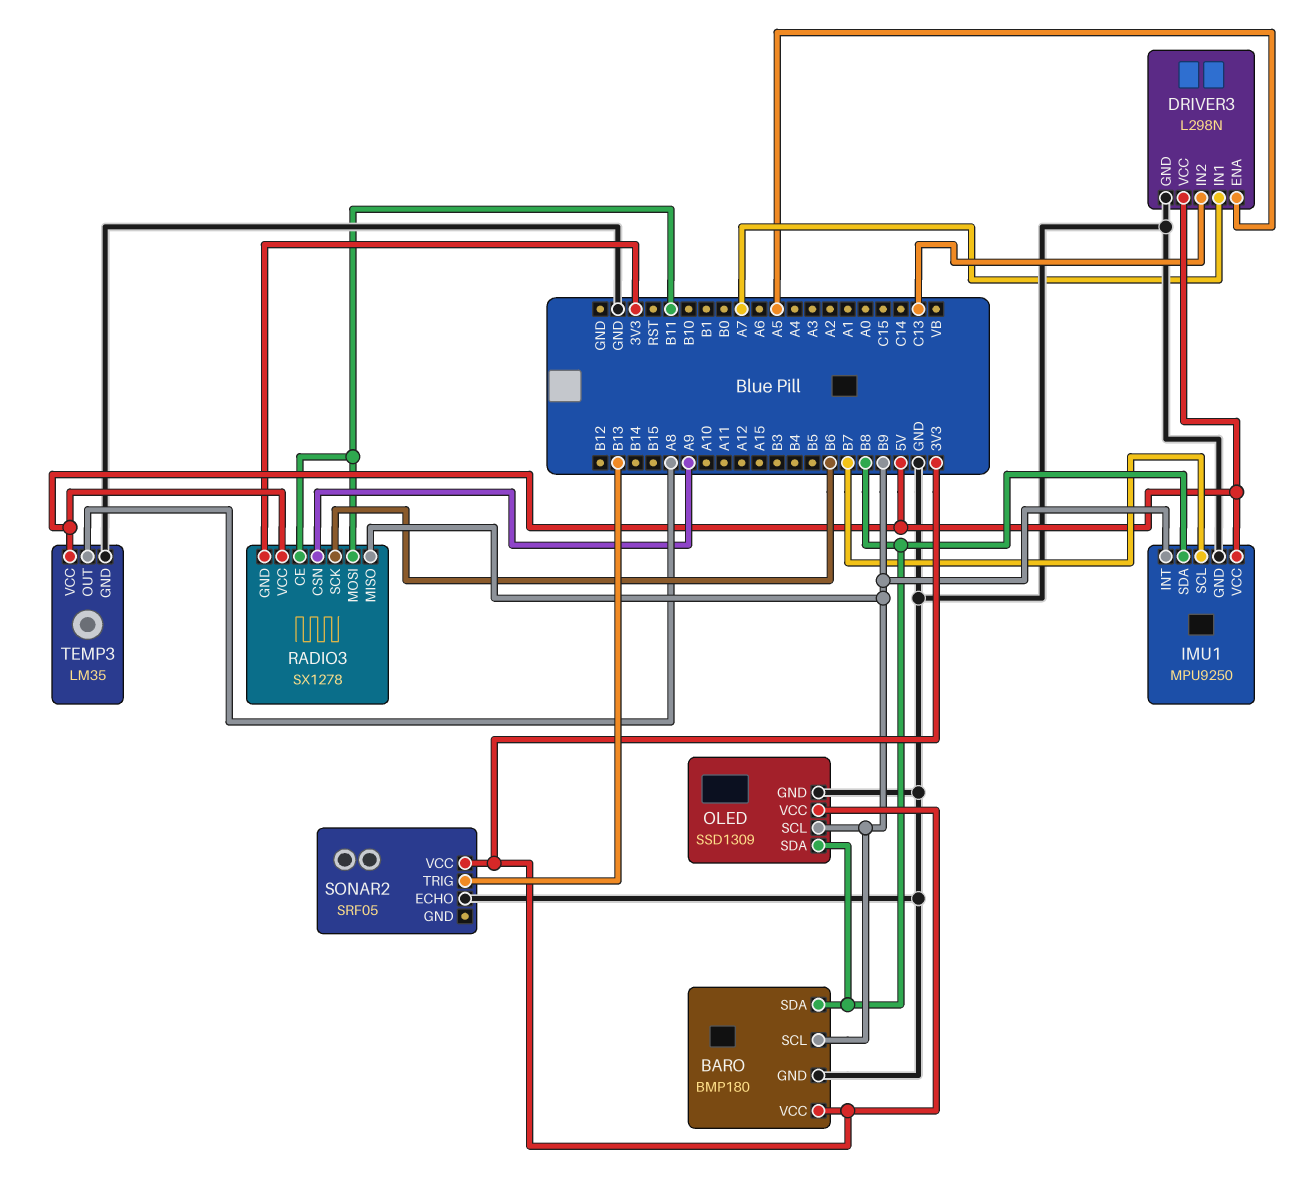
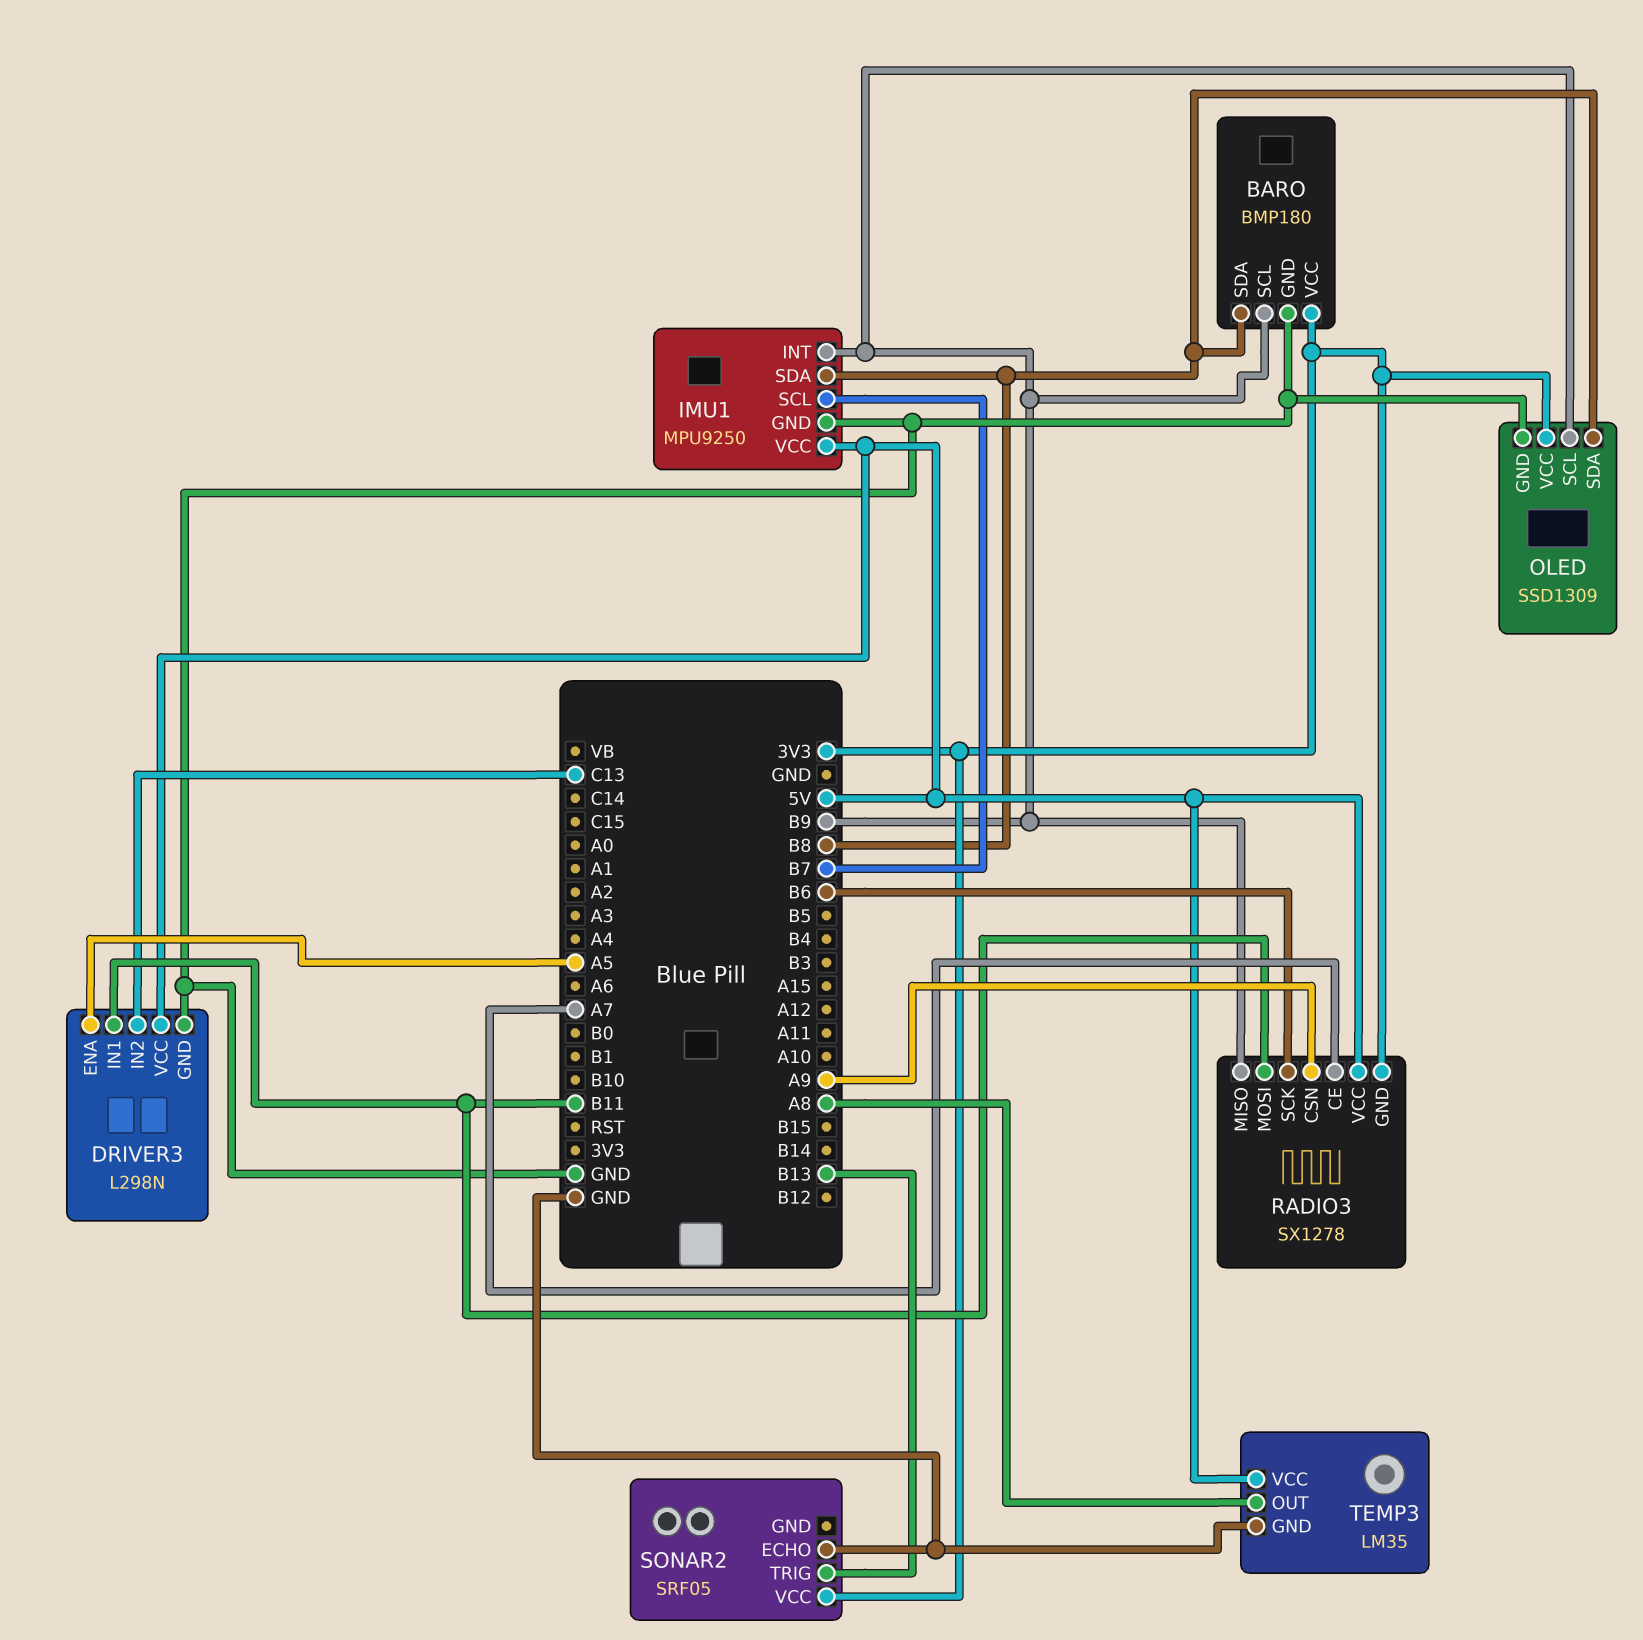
DRIVER3 pin IN1: A7 -> B11
RADIO3 pin CE: B11 -> A7

